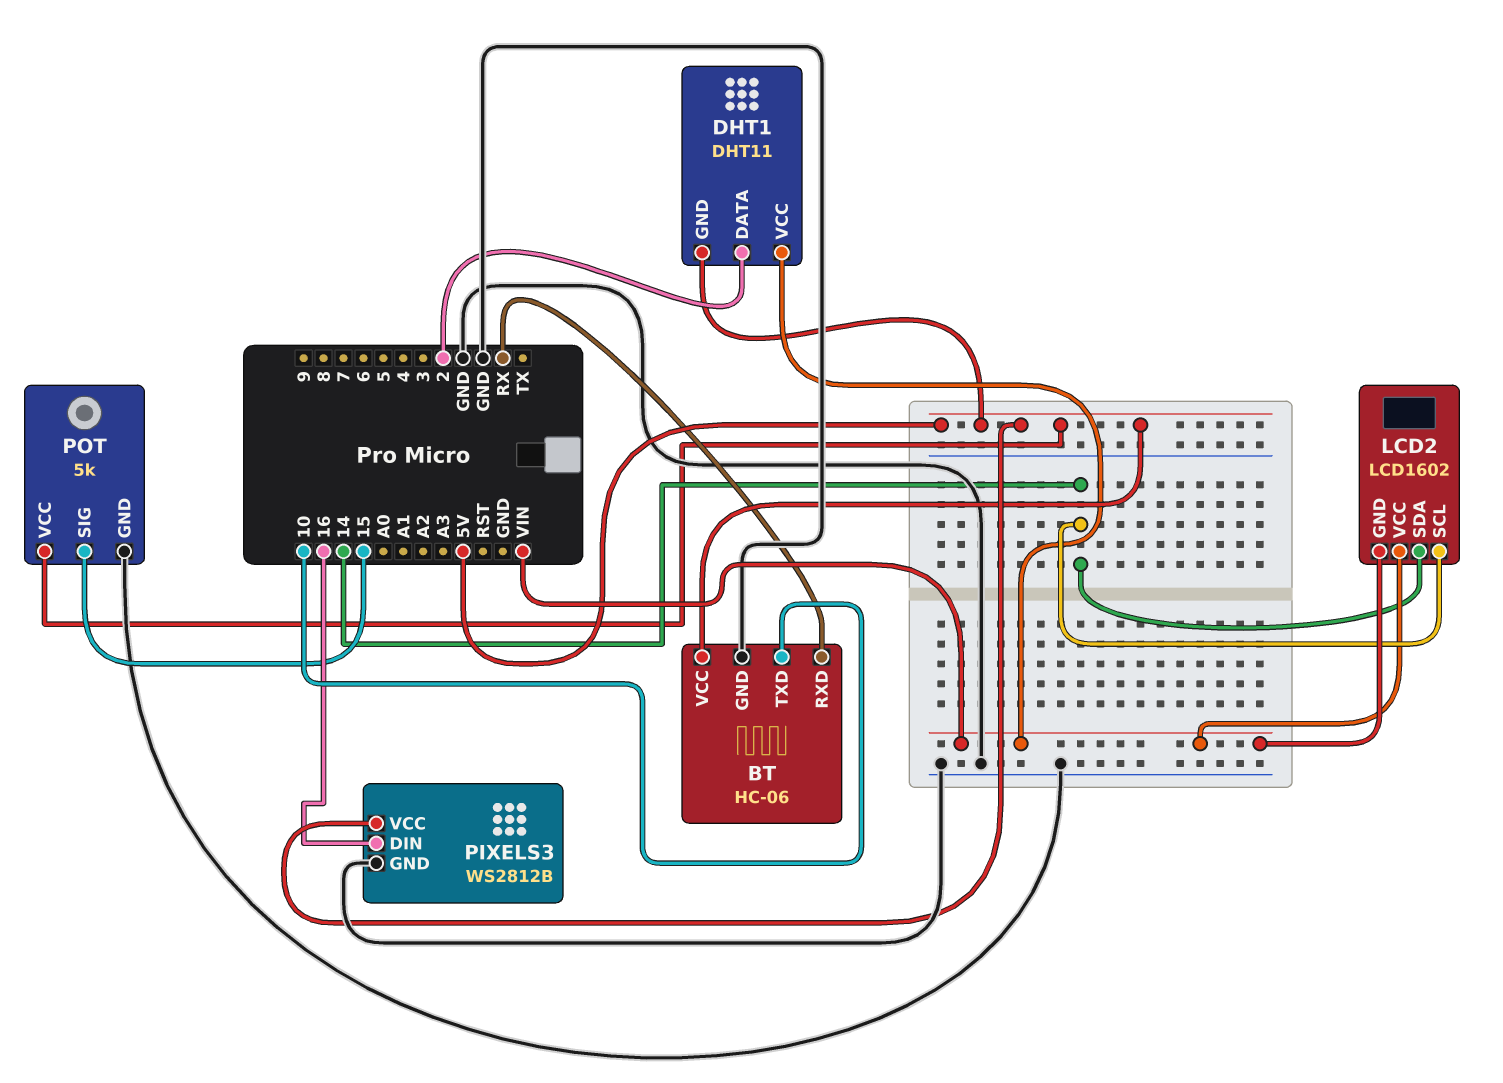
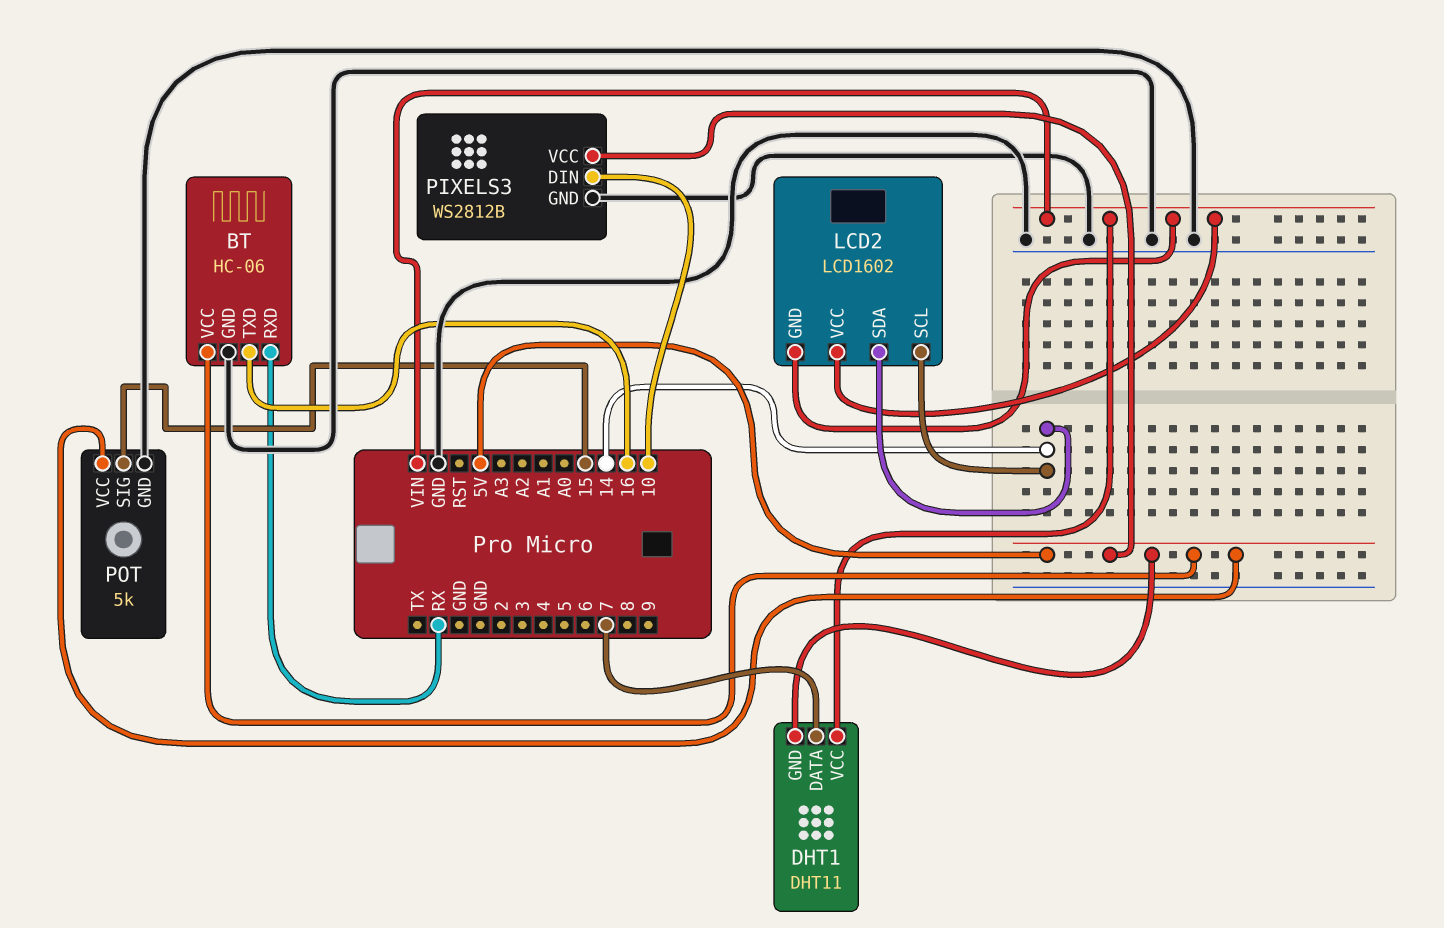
BT pin TXD: 10 -> 16
DHT1 pin DATA: 2 -> 7
PIXELS3 pin DIN: 16 -> 10

